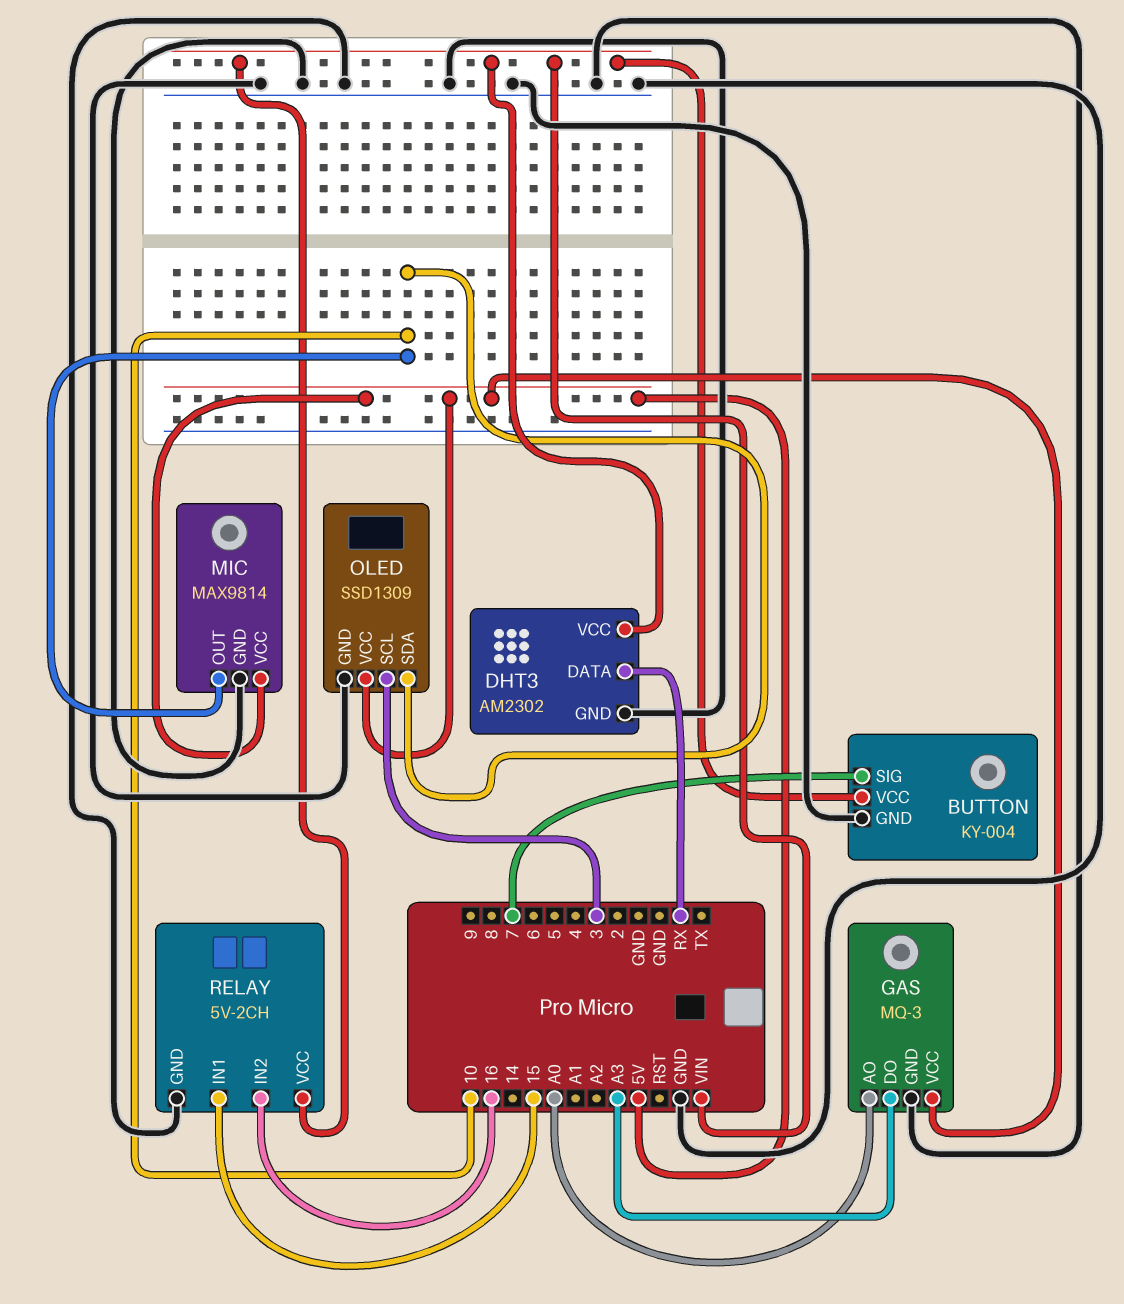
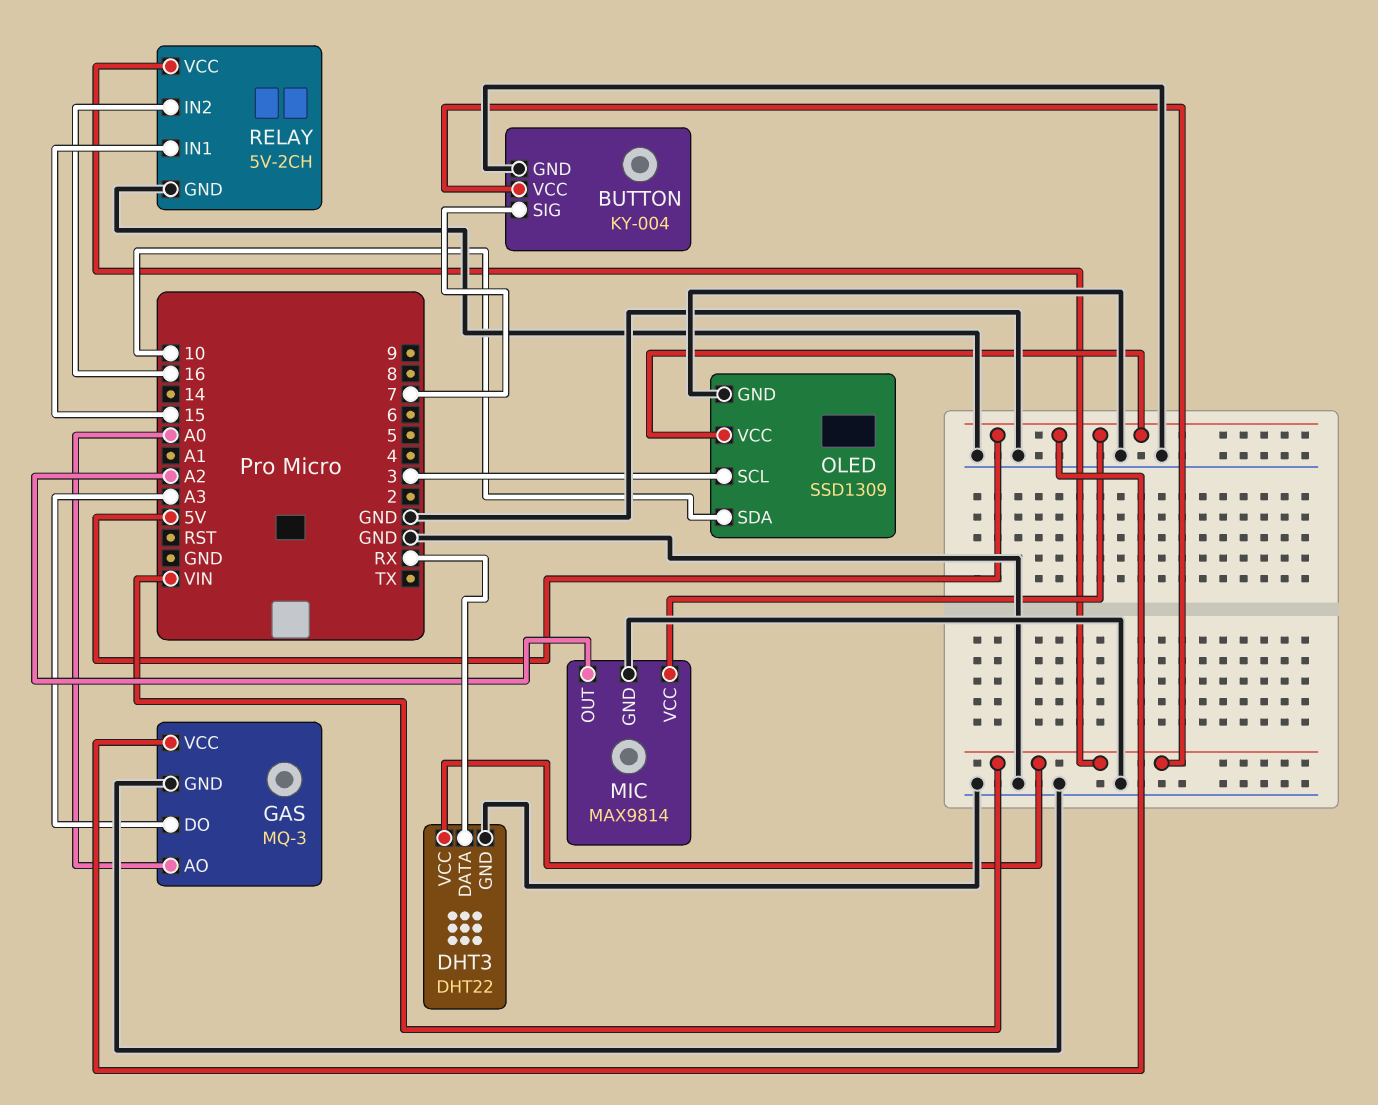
DHT3: AM2302 -> DHT22
MIC pin OUT: 10 -> A2

